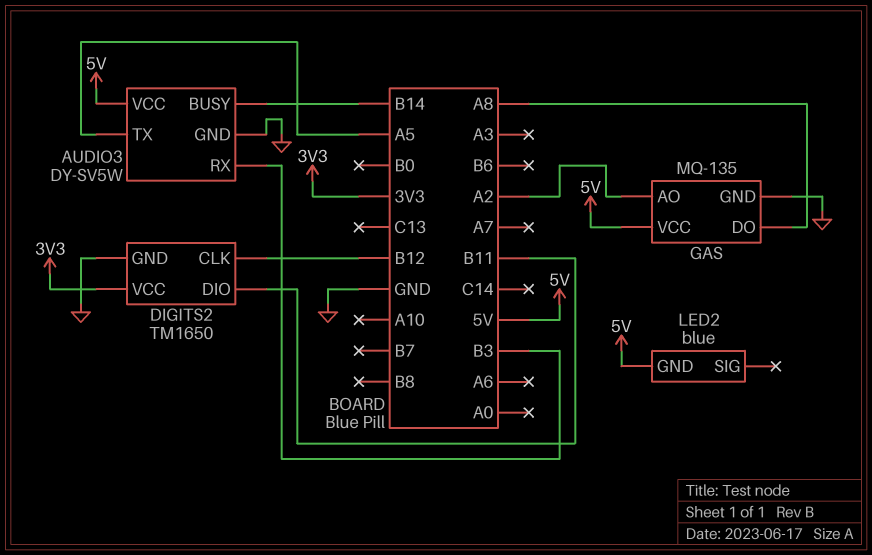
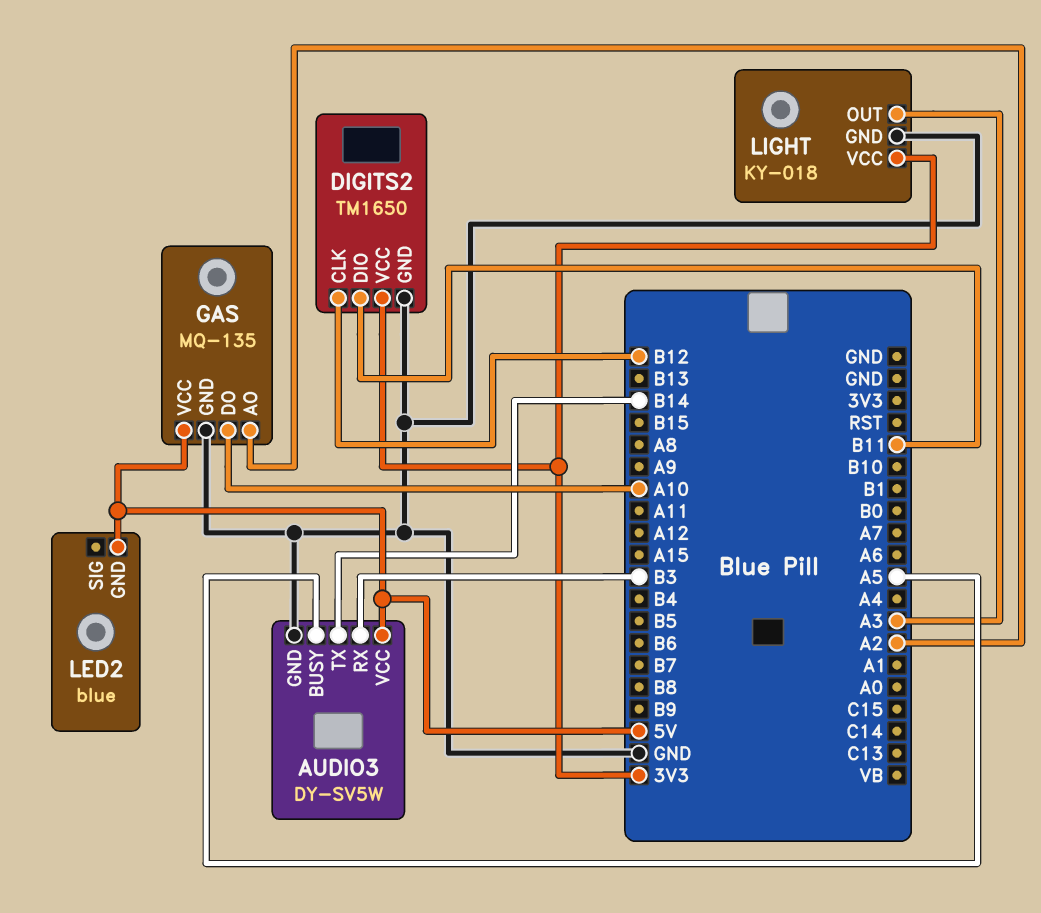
AUDIO3 pin BUSY: B14 -> A5
AUDIO3 pin TX: A5 -> B14
GAS pin DO: A8 -> A10
LIGHT: none -> KY-018
LIGHT pin GND: none -> GND
LIGHT pin OUT: none -> A3
LIGHT pin VCC: none -> 3V3

